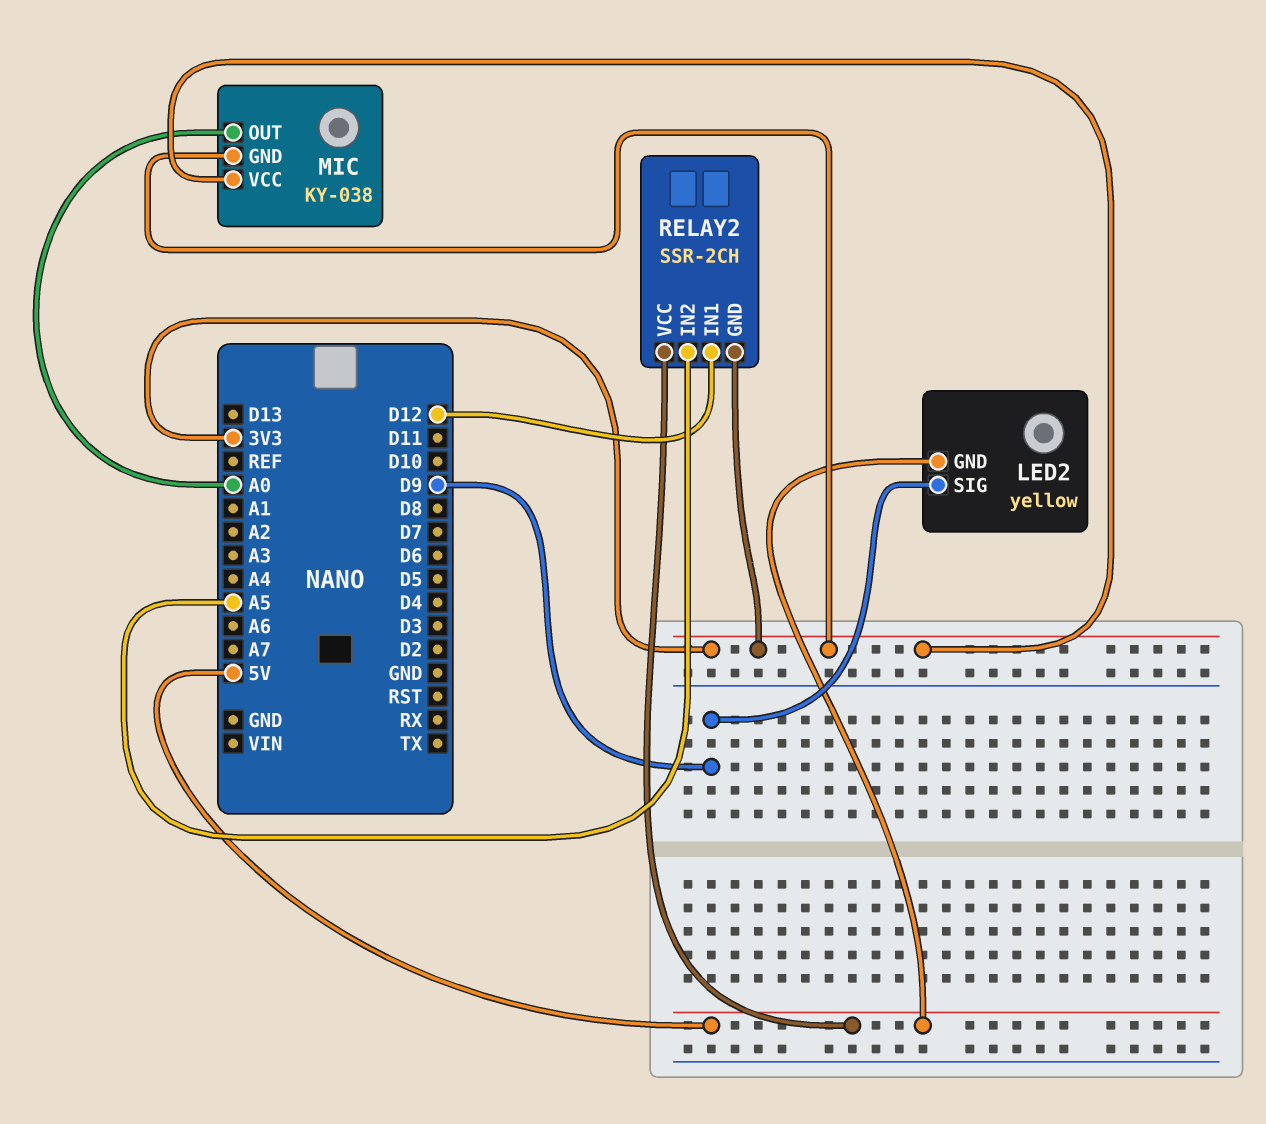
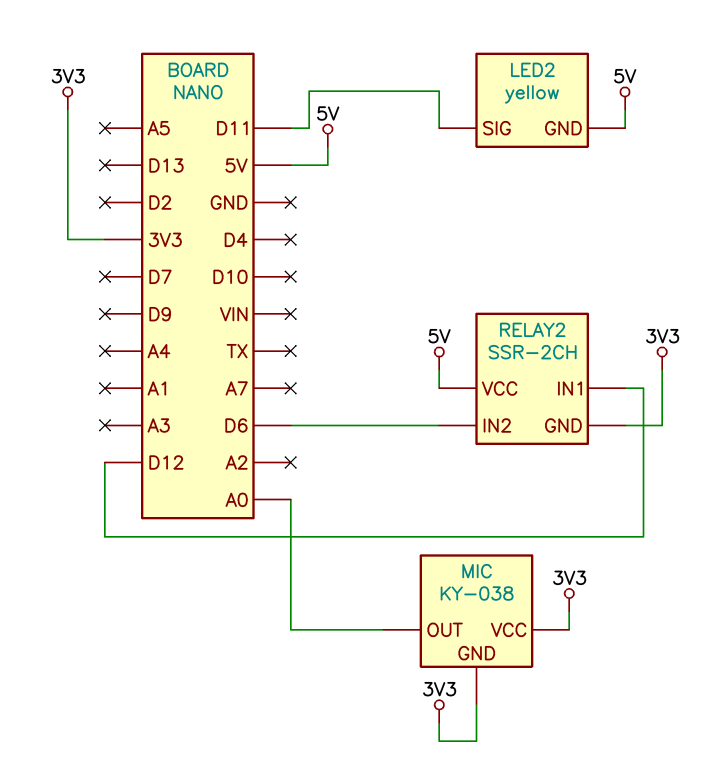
LED2 pin SIG: D9 -> D11
RELAY2 pin IN2: A5 -> D6

